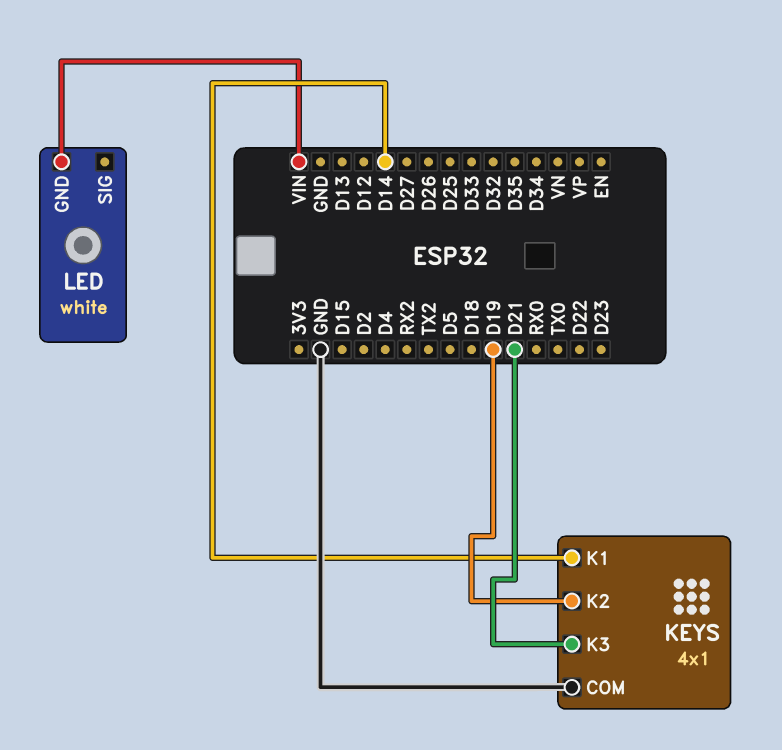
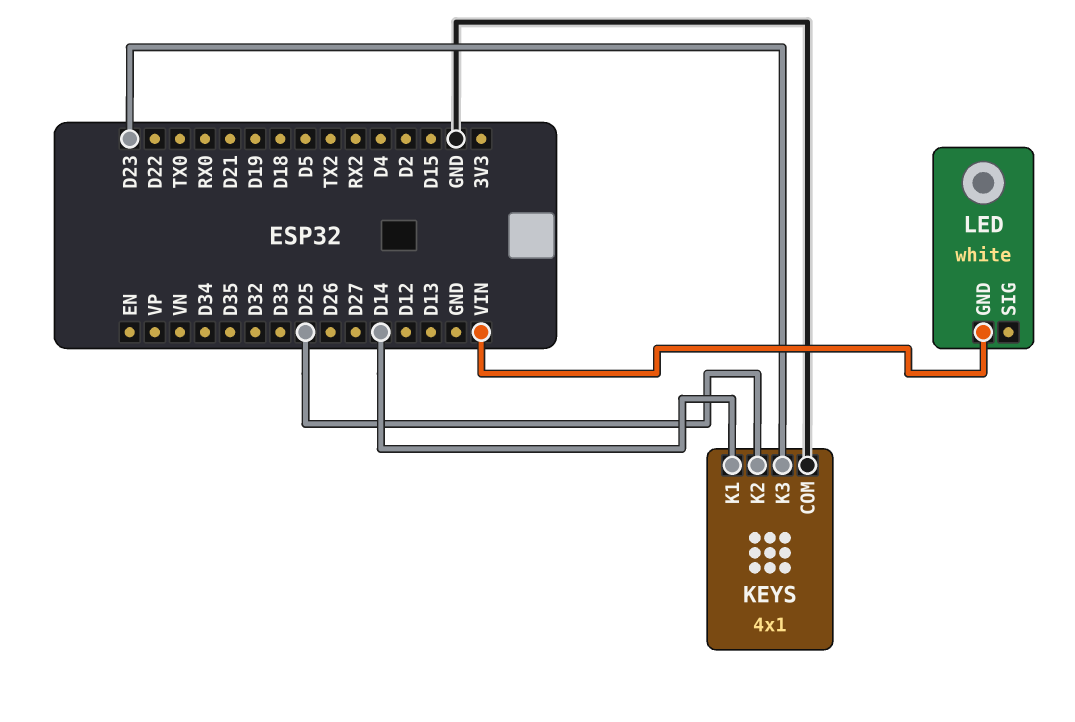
KEYS pin K2: D19 -> D25
KEYS pin K3: D21 -> D23

